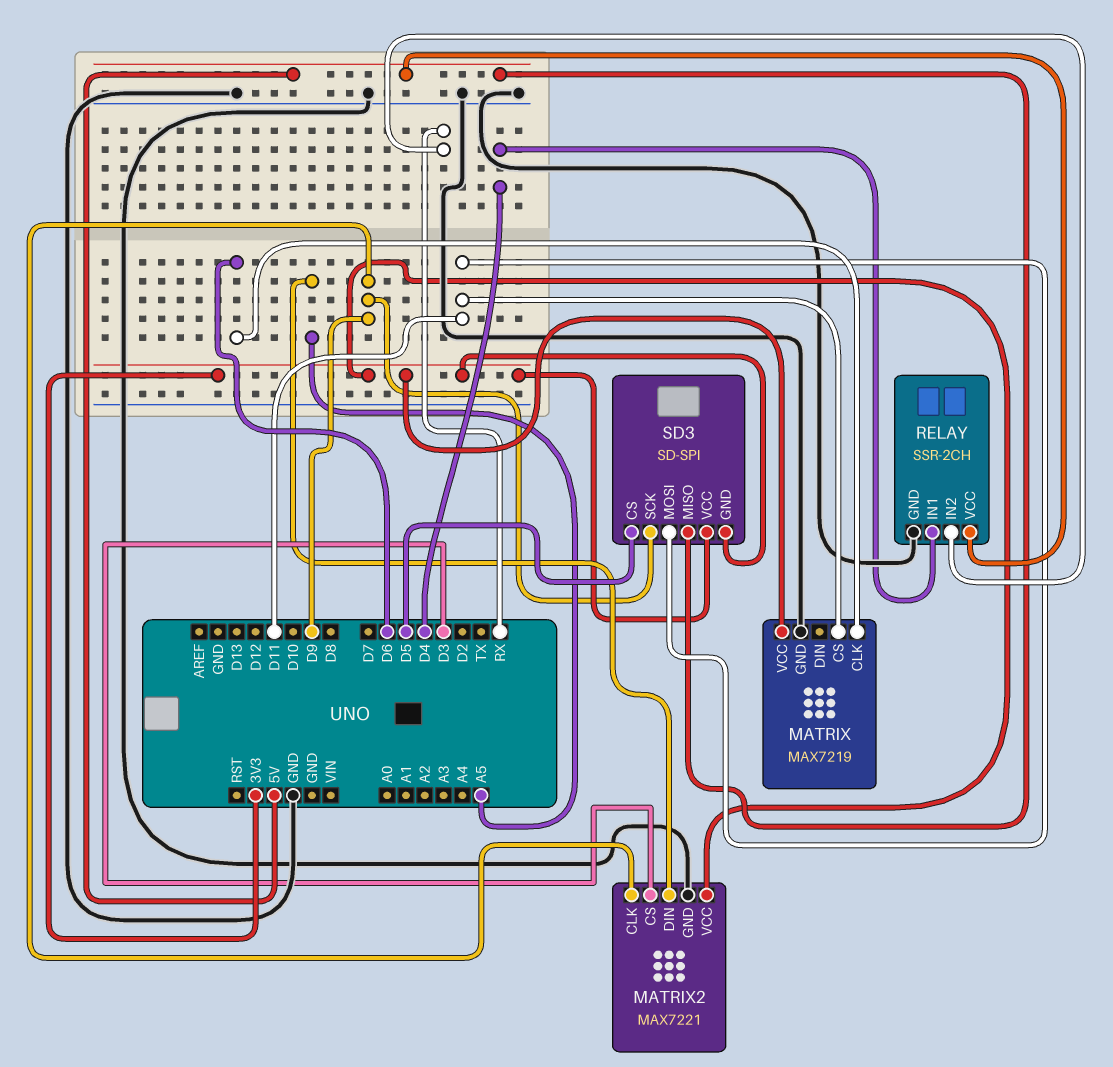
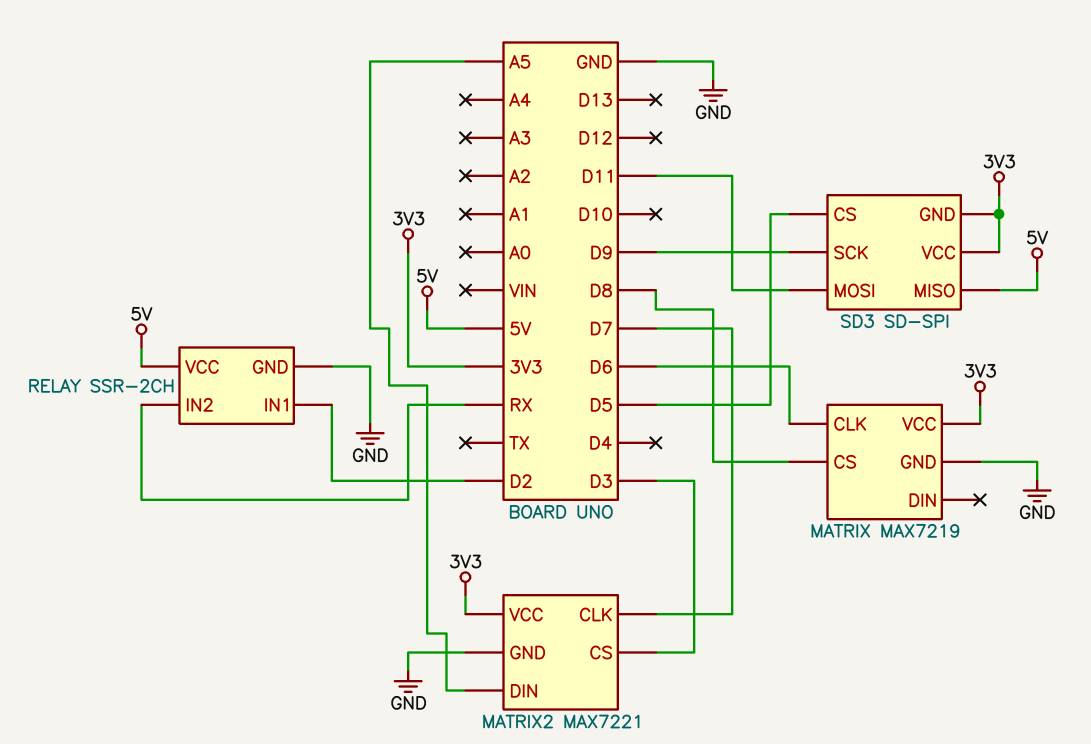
MATRIX pin CS: D11 -> D8
MATRIX2 pin CLK: D9 -> D7
RELAY pin IN1: D4 -> D2

